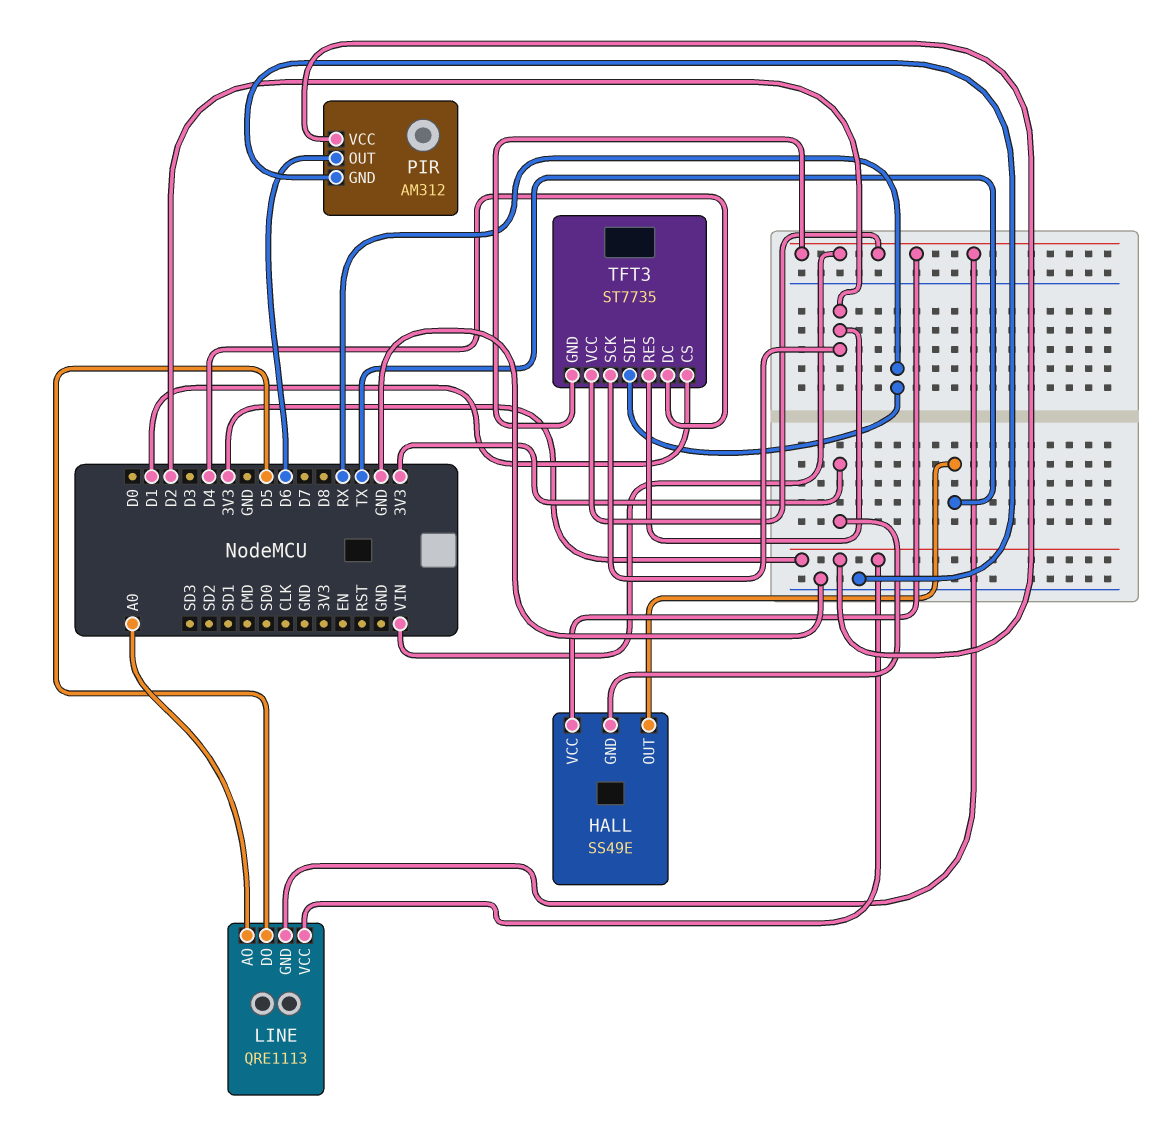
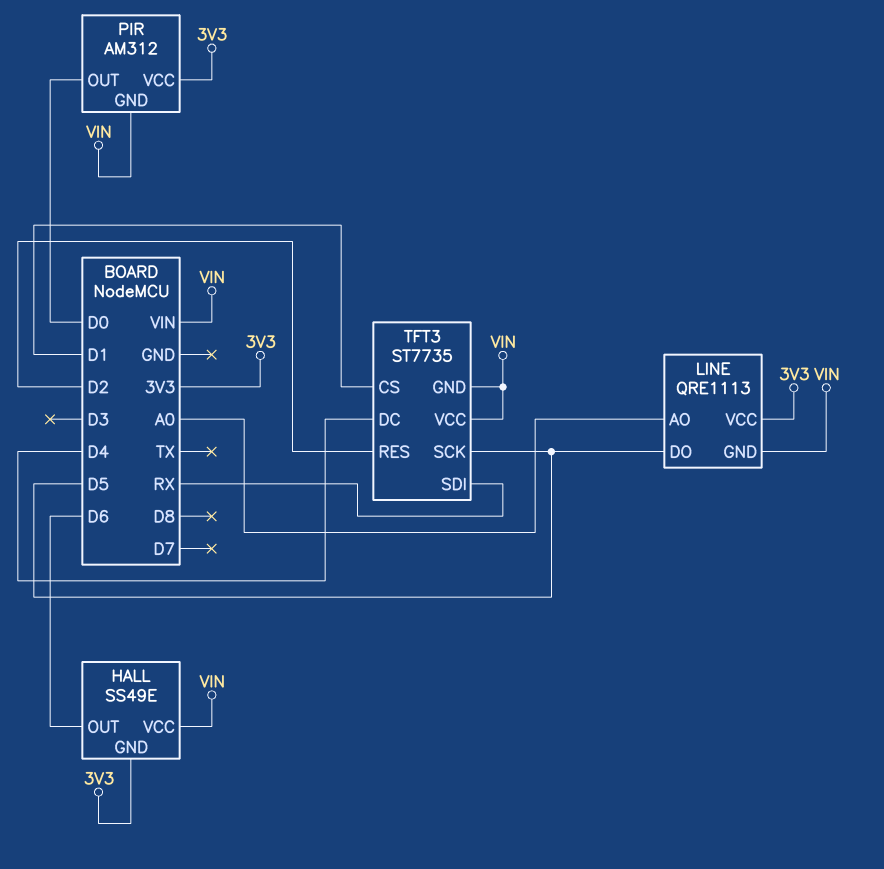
HALL pin OUT: TX -> D6
PIR pin GND: GND -> VIN
PIR pin OUT: D6 -> D0
TFT3 pin SCK: D2 -> D5

